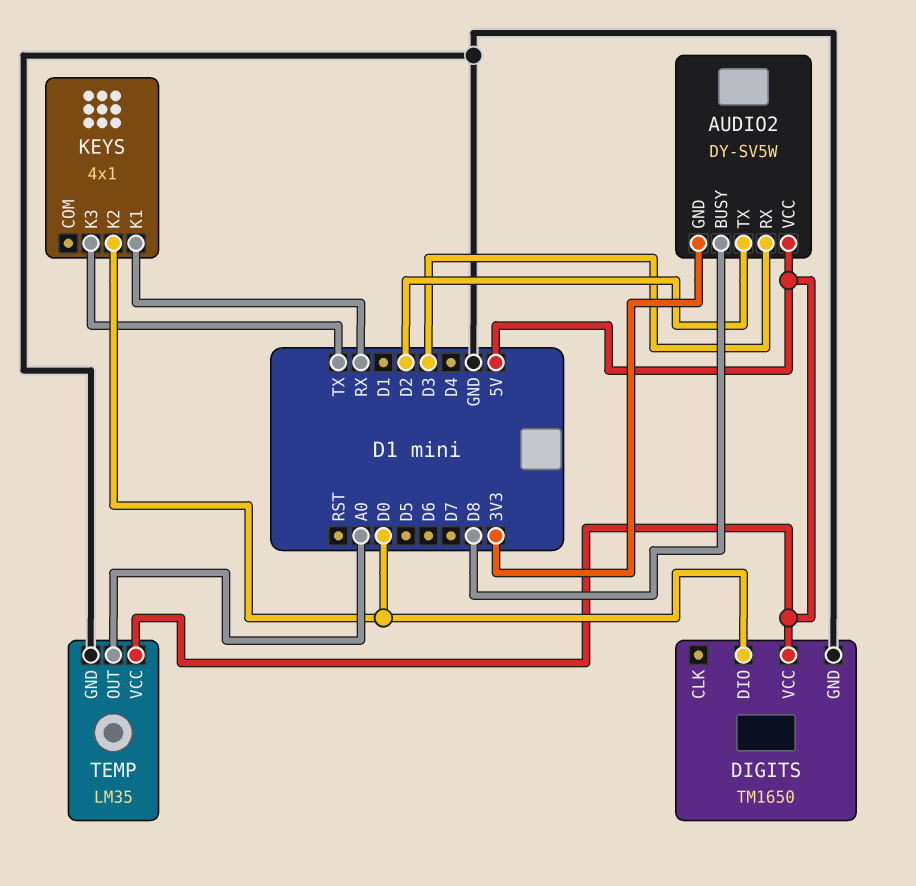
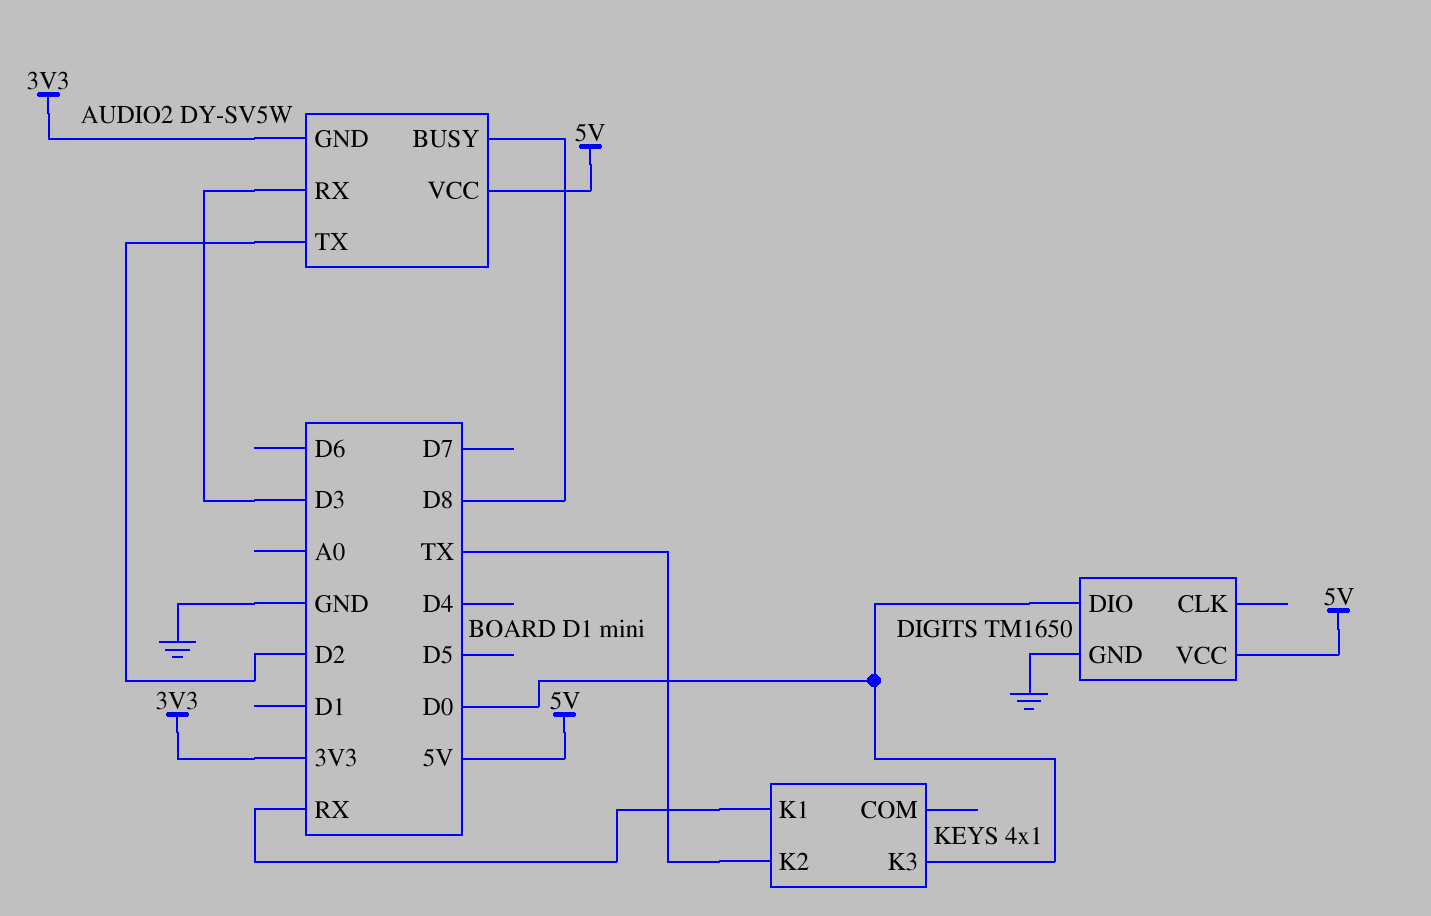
KEYS pin K2: D0 -> TX
KEYS pin K3: TX -> D0
TEMP: LM35 -> none
TEMP pin GND: GND -> none
TEMP pin OUT: A0 -> none
TEMP pin VCC: 5V -> none

